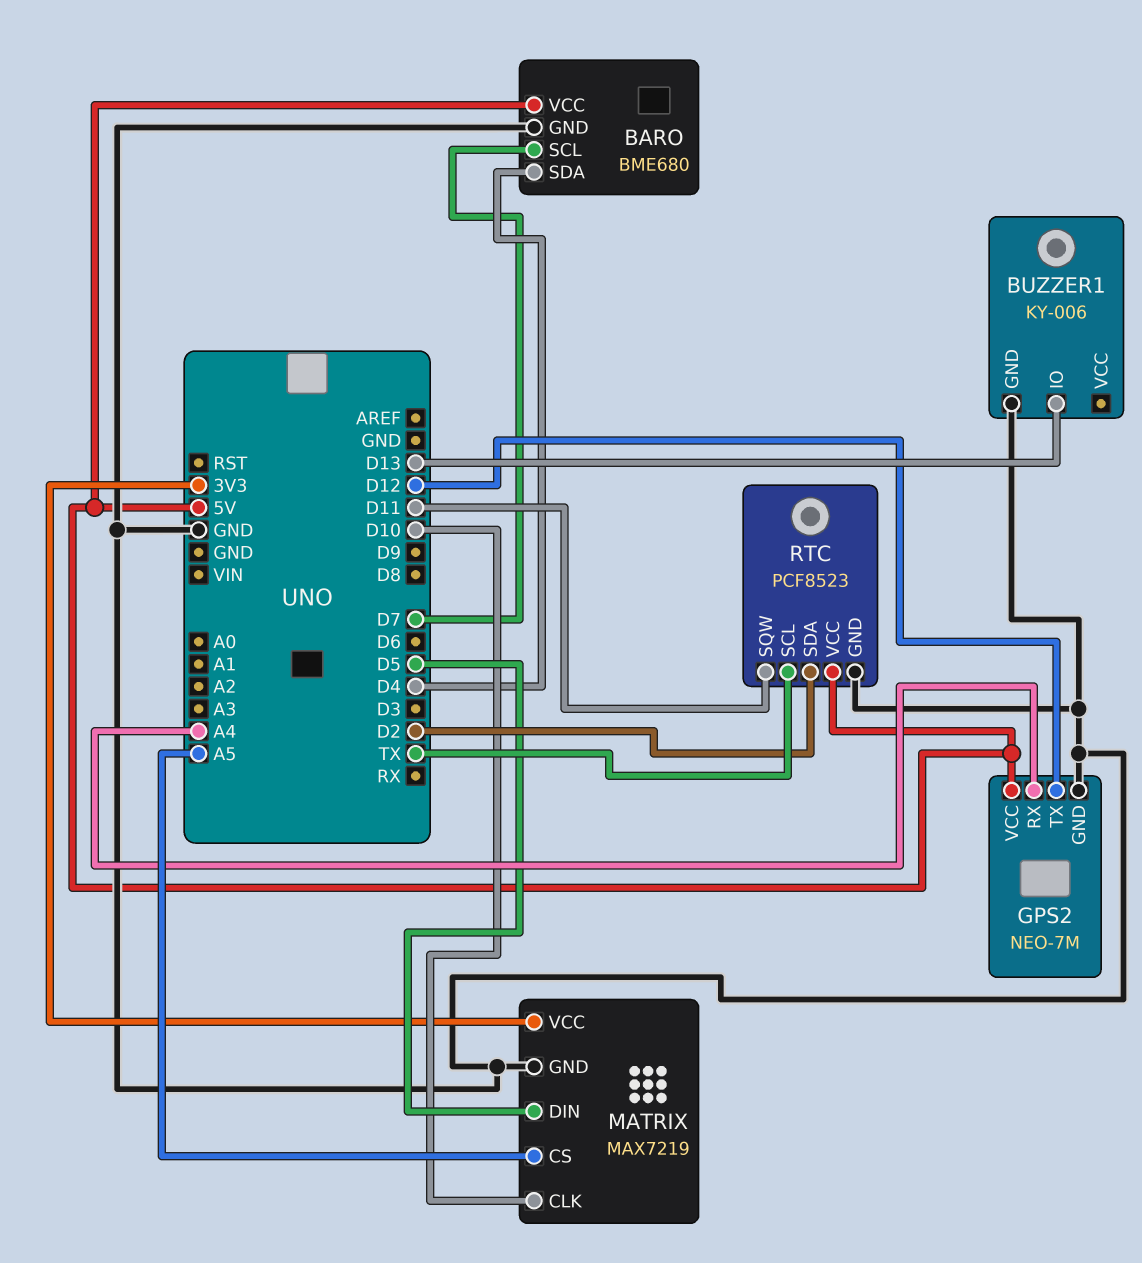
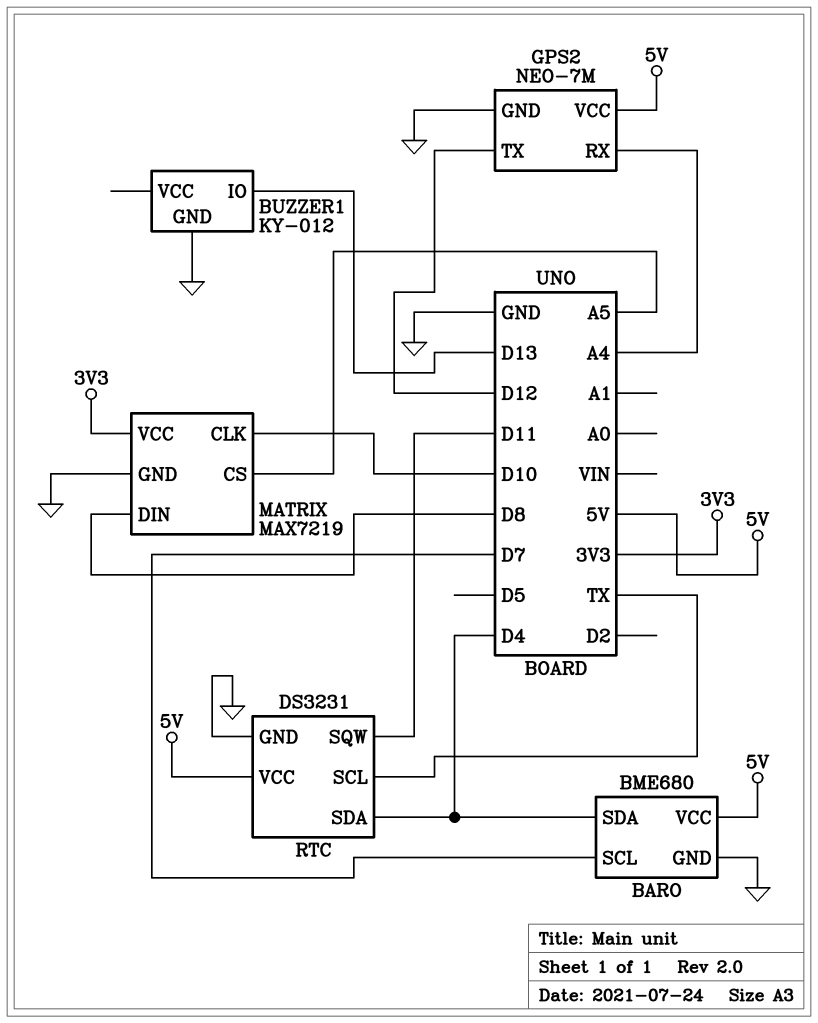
BUZZER1: KY-006 -> KY-012
MATRIX pin DIN: D5 -> D8
RTC: PCF8523 -> DS3231
RTC pin SDA: D2 -> D4

